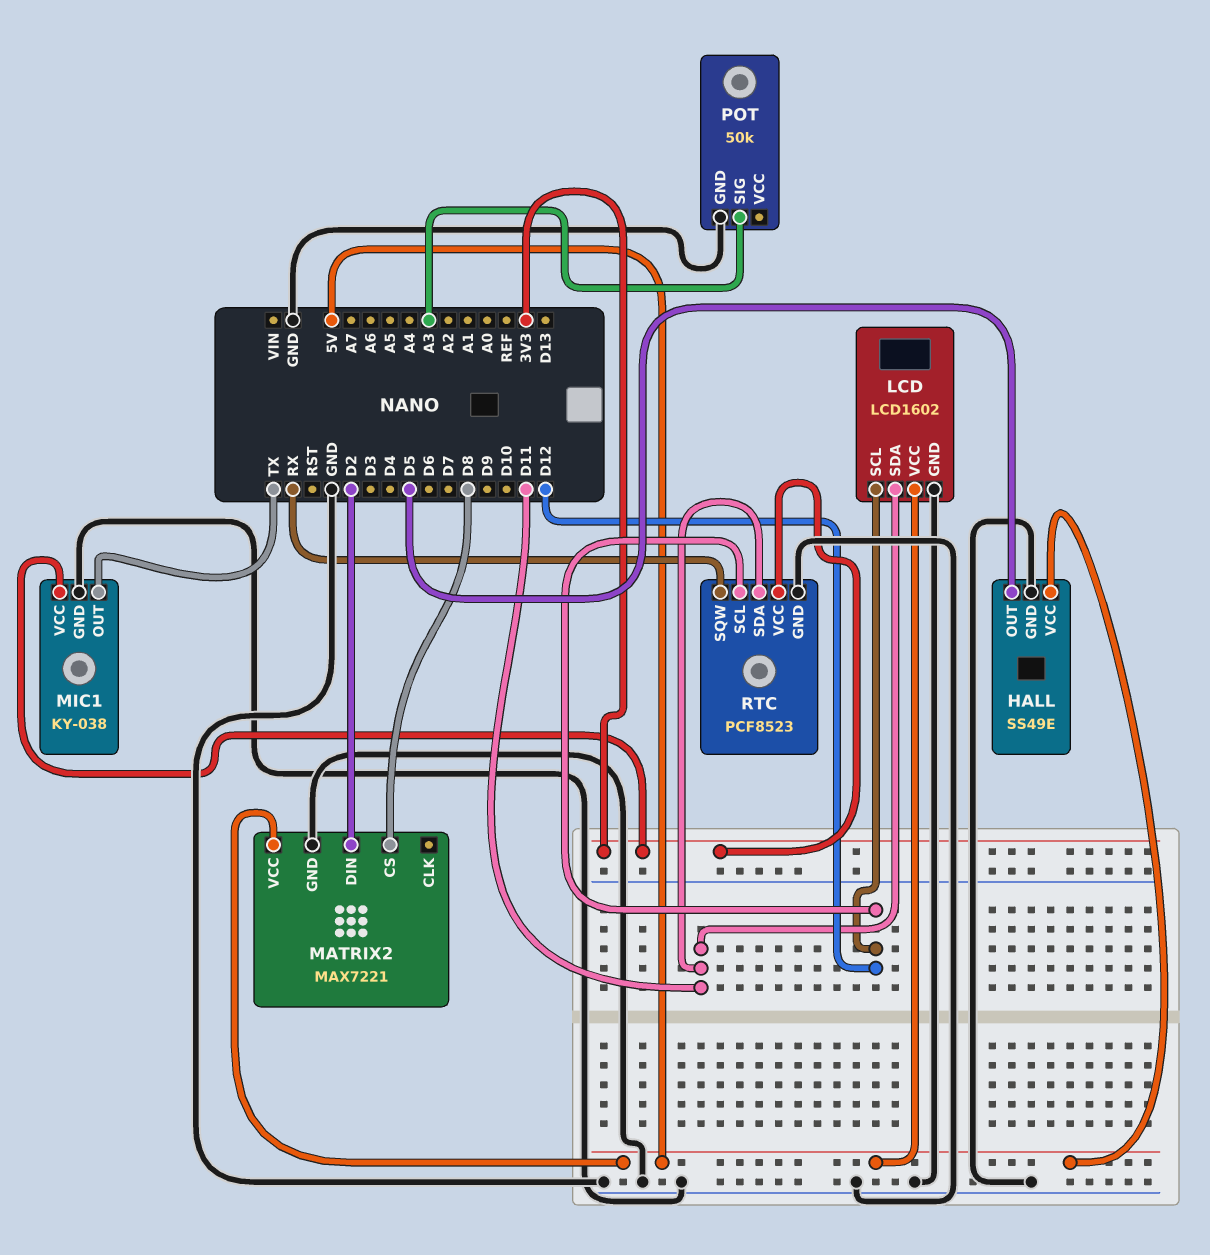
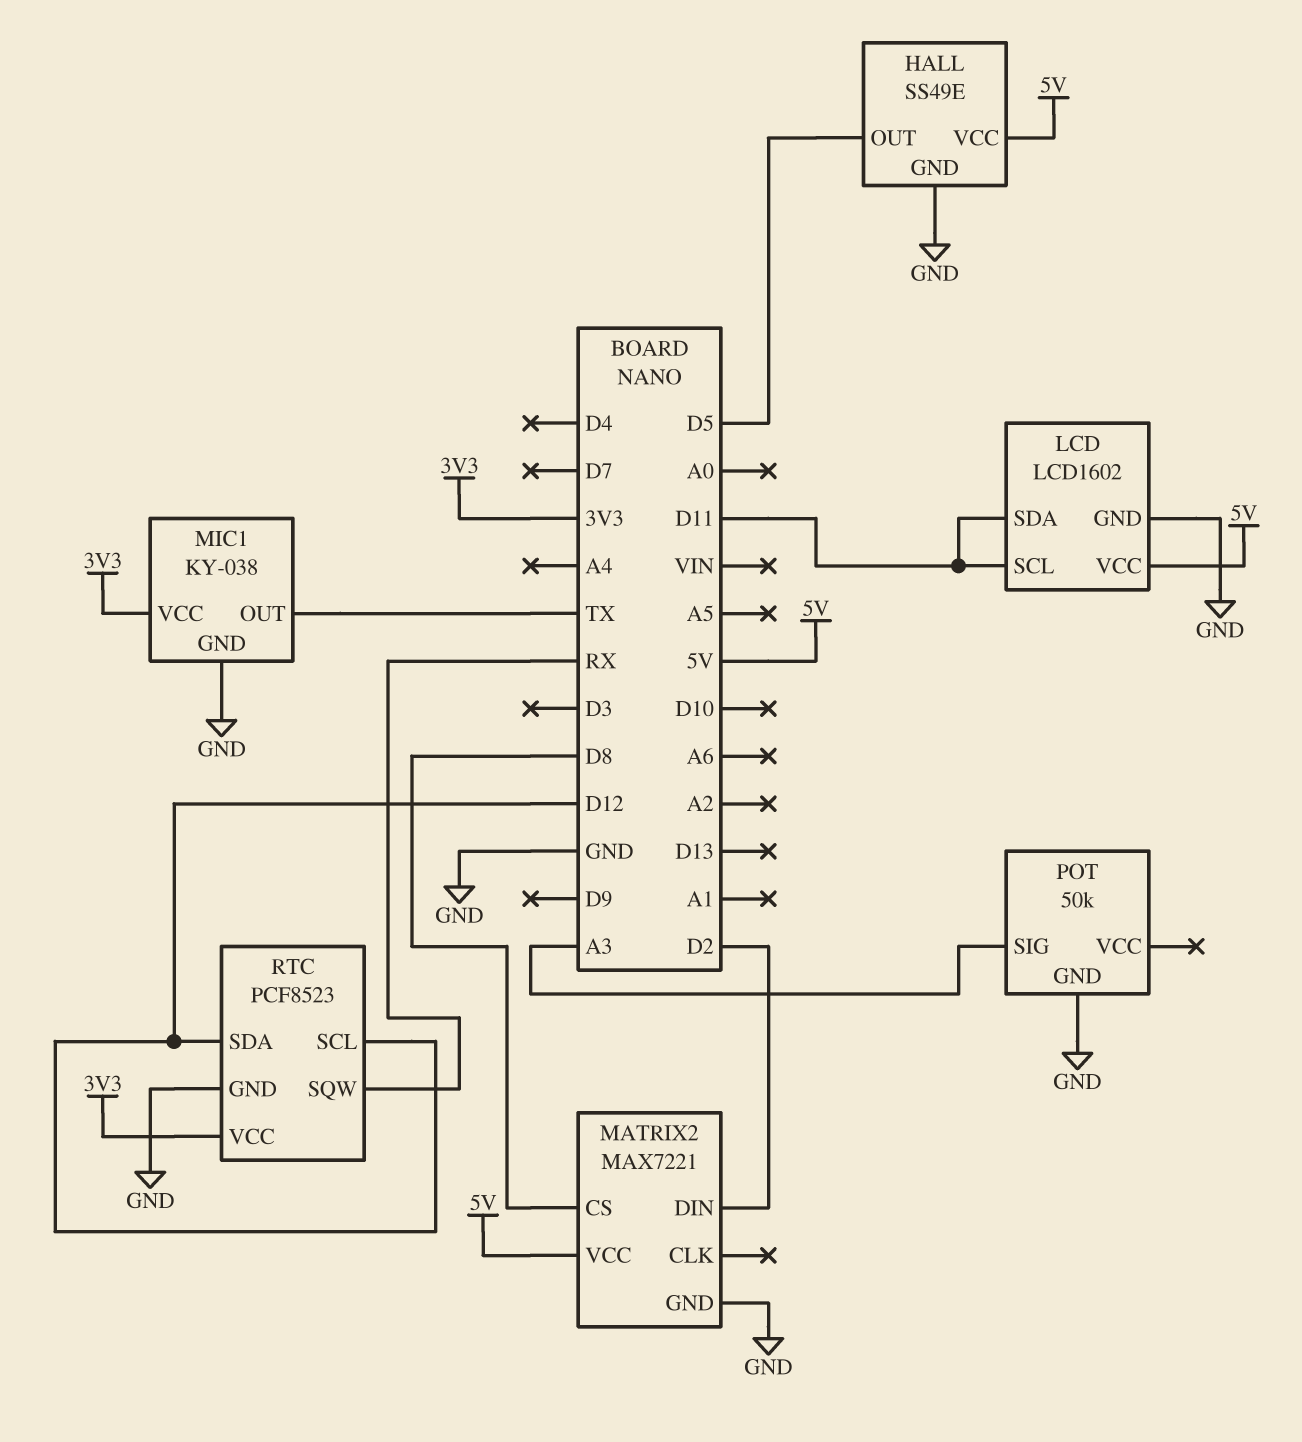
LCD pin SCL: D12 -> D11
RTC pin SDA: D11 -> D12

